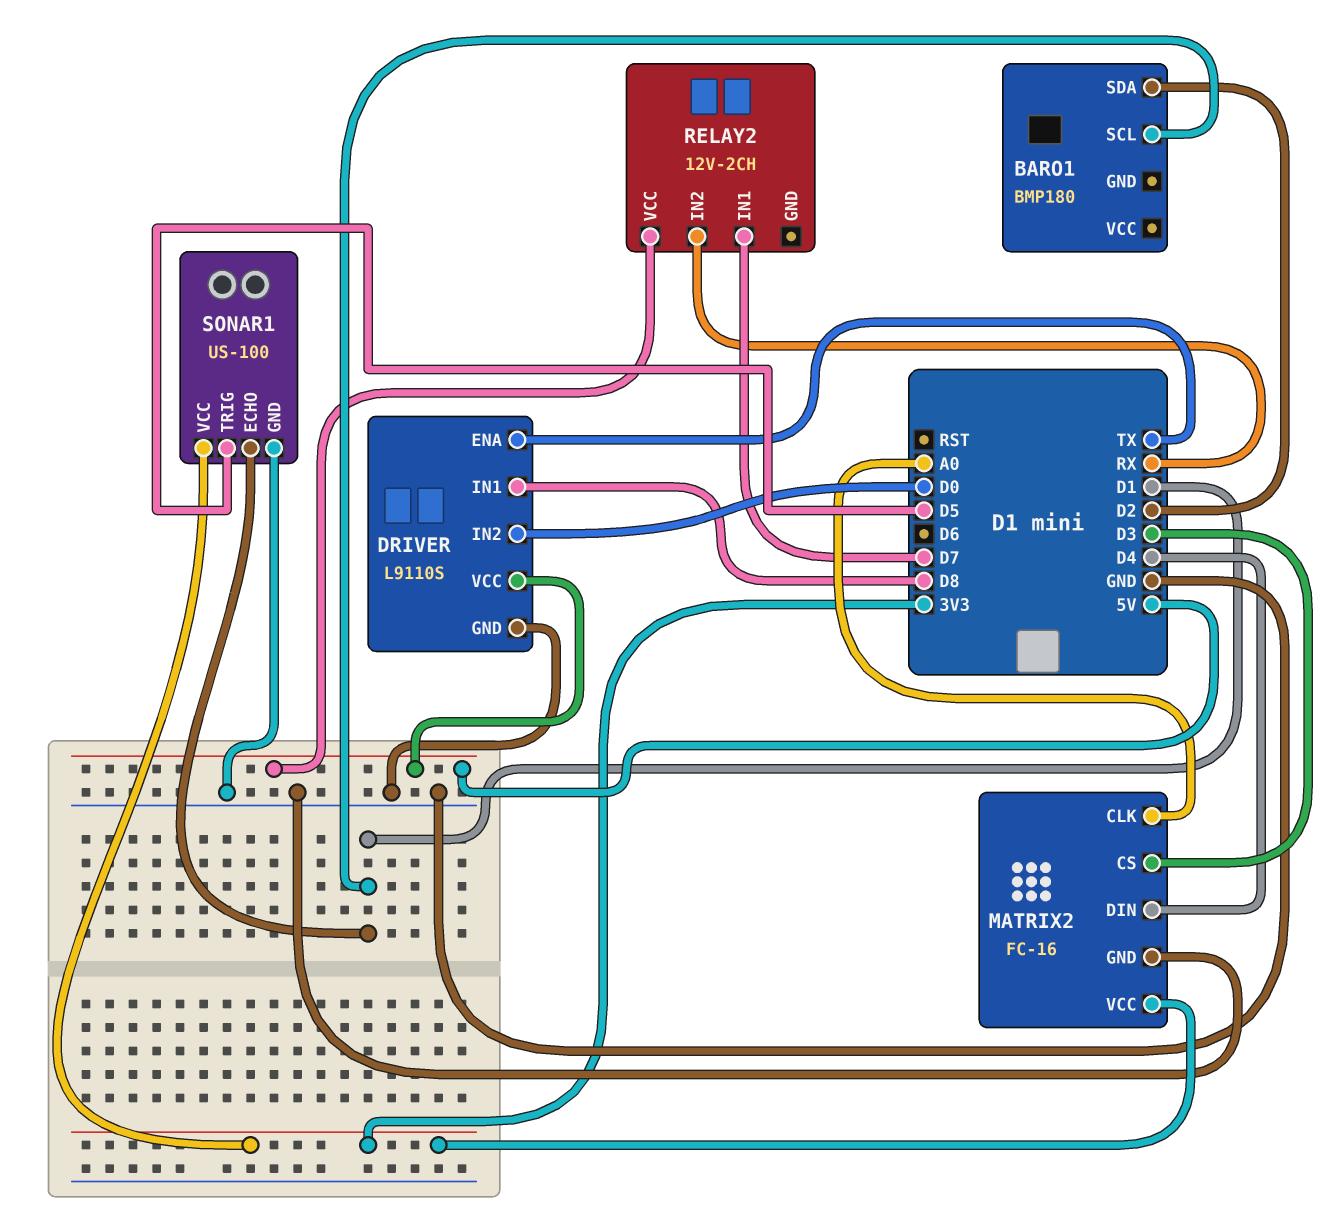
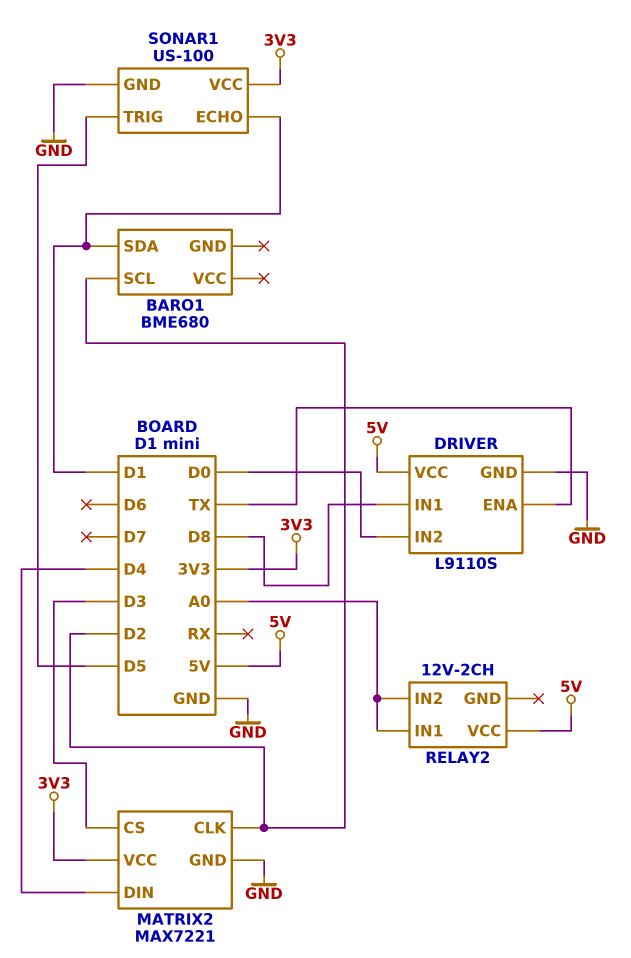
BARO1: BMP180 -> BME680
BARO1 pin SCL: D1 -> D2
BARO1 pin SDA: D2 -> D1
MATRIX2: FC-16 -> MAX7221
MATRIX2 pin CLK: A0 -> D2
RELAY2 pin IN1: D7 -> A0
RELAY2 pin IN2: RX -> A0

